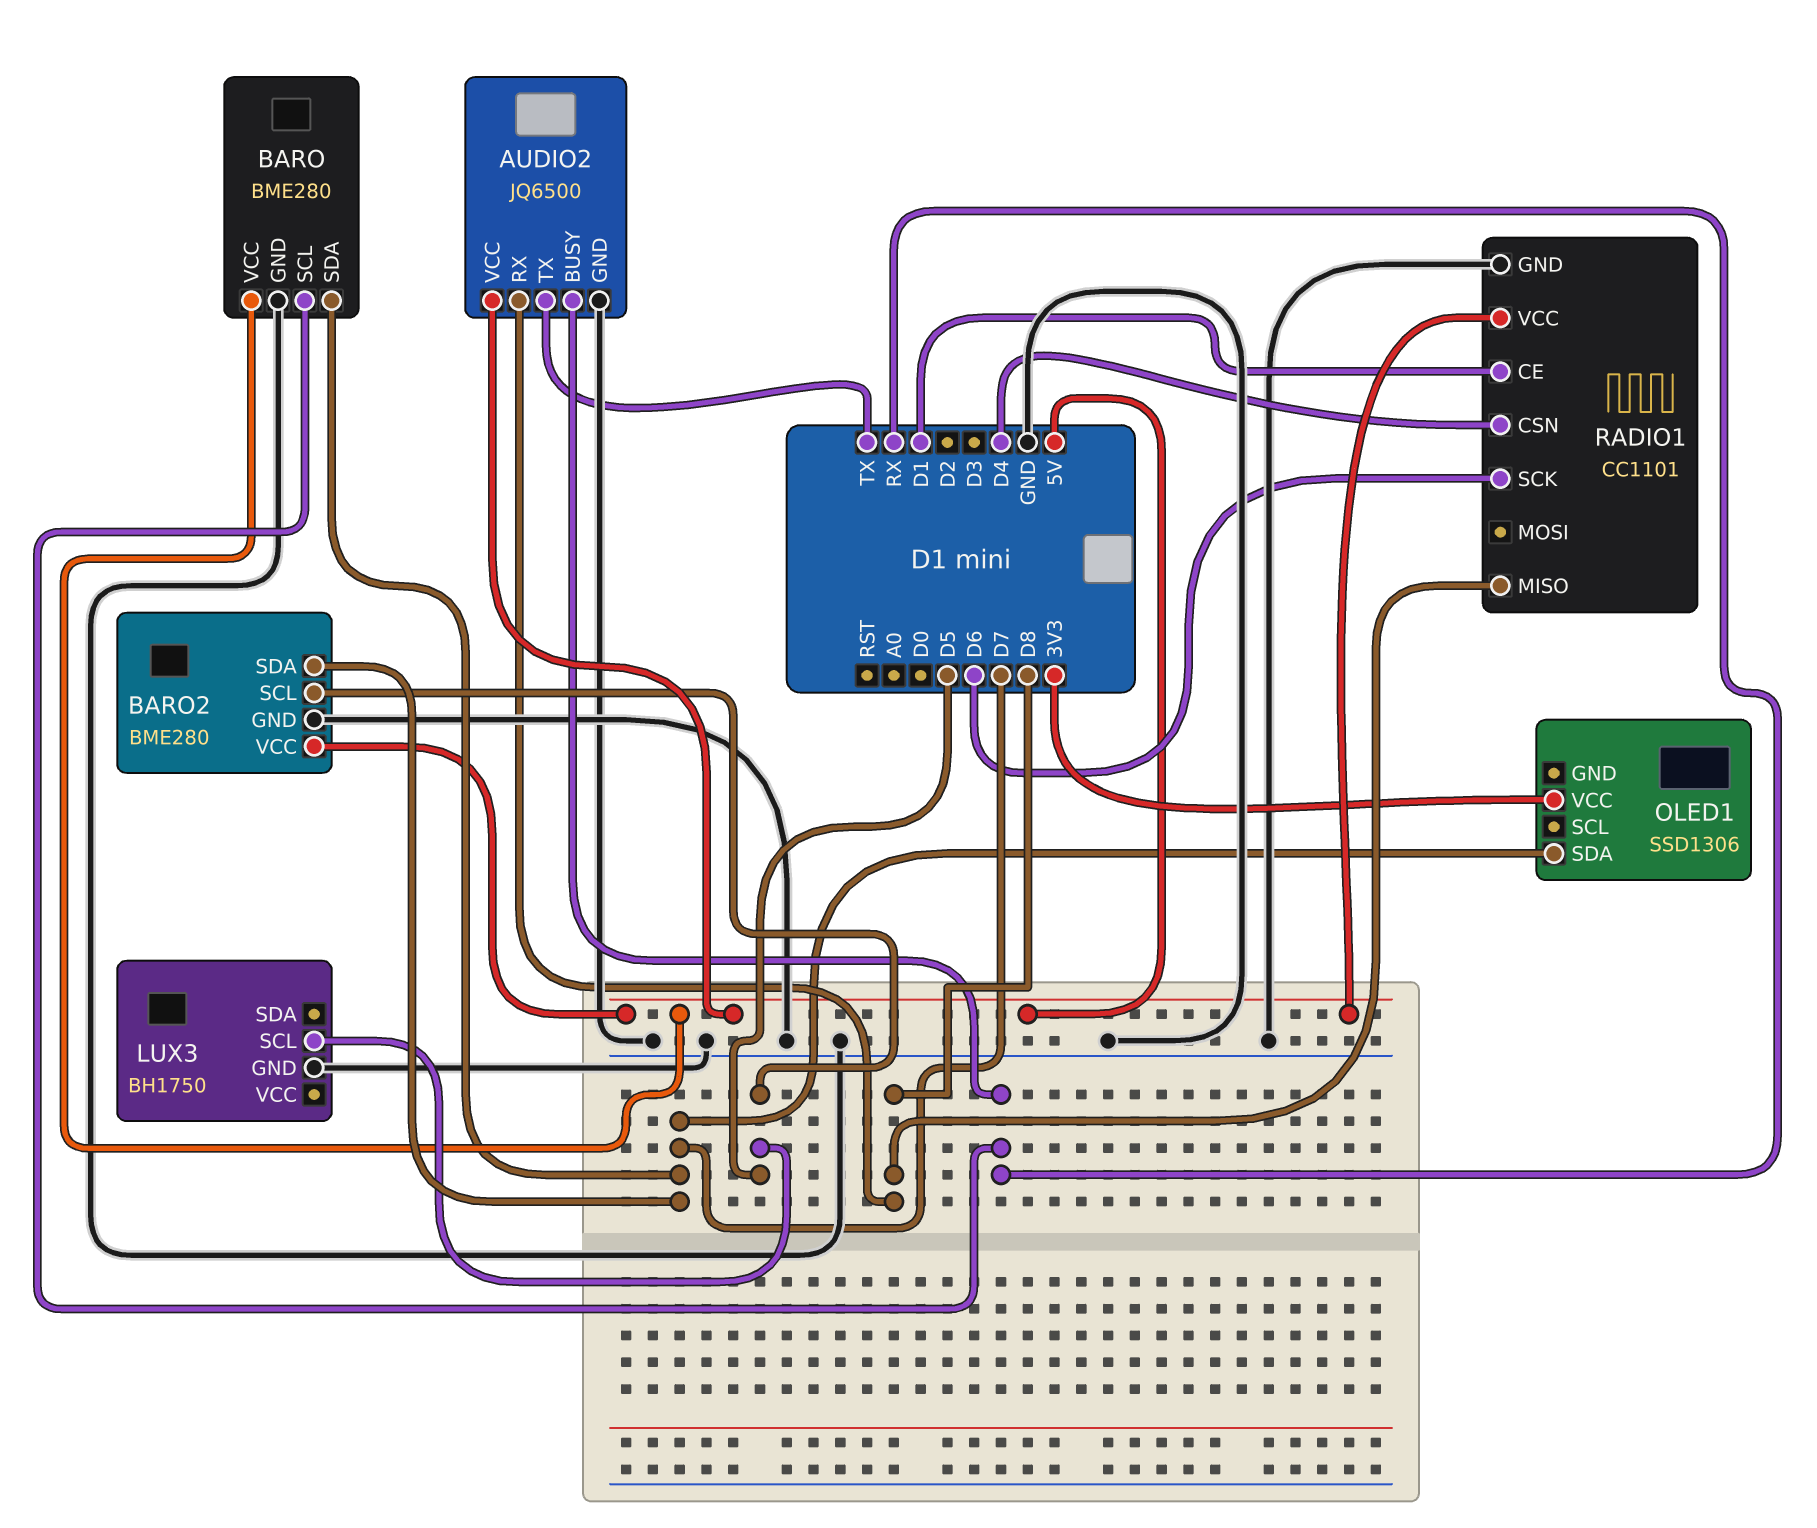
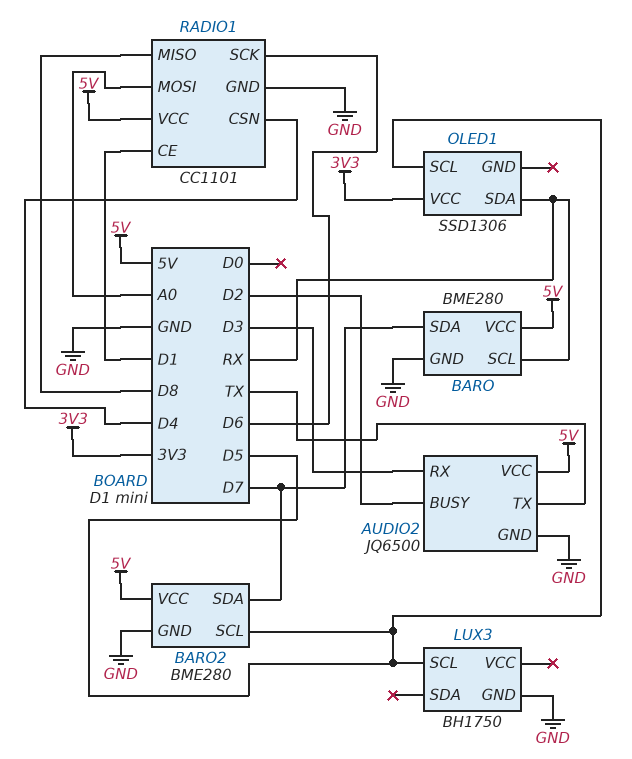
AUDIO2 pin BUSY: RX -> D2
AUDIO2 pin RX: D8 -> D3
OLED1 pin SCL: none -> D5
OLED1 pin SDA: D7 -> RX
RADIO1 pin MOSI: none -> A0

